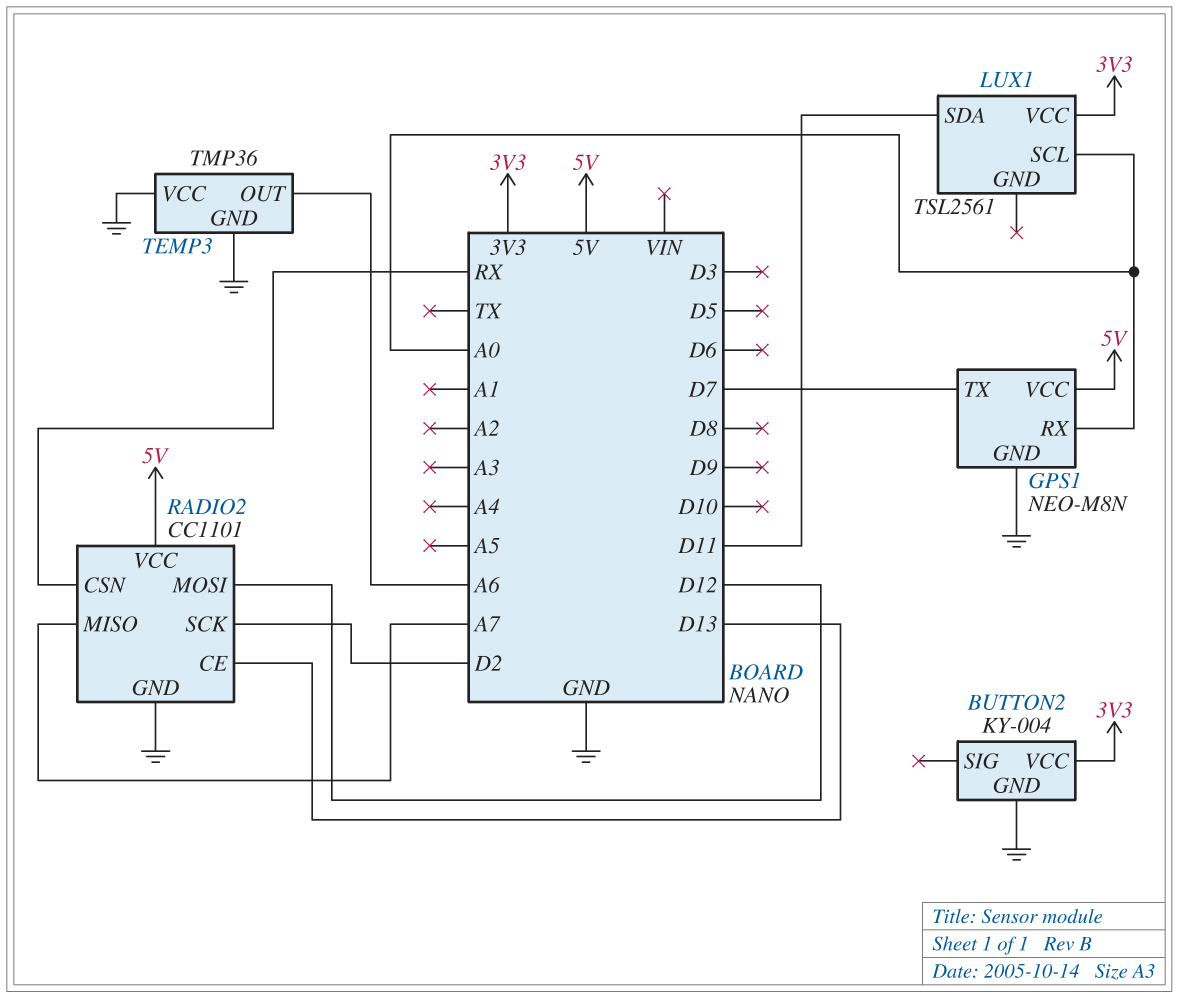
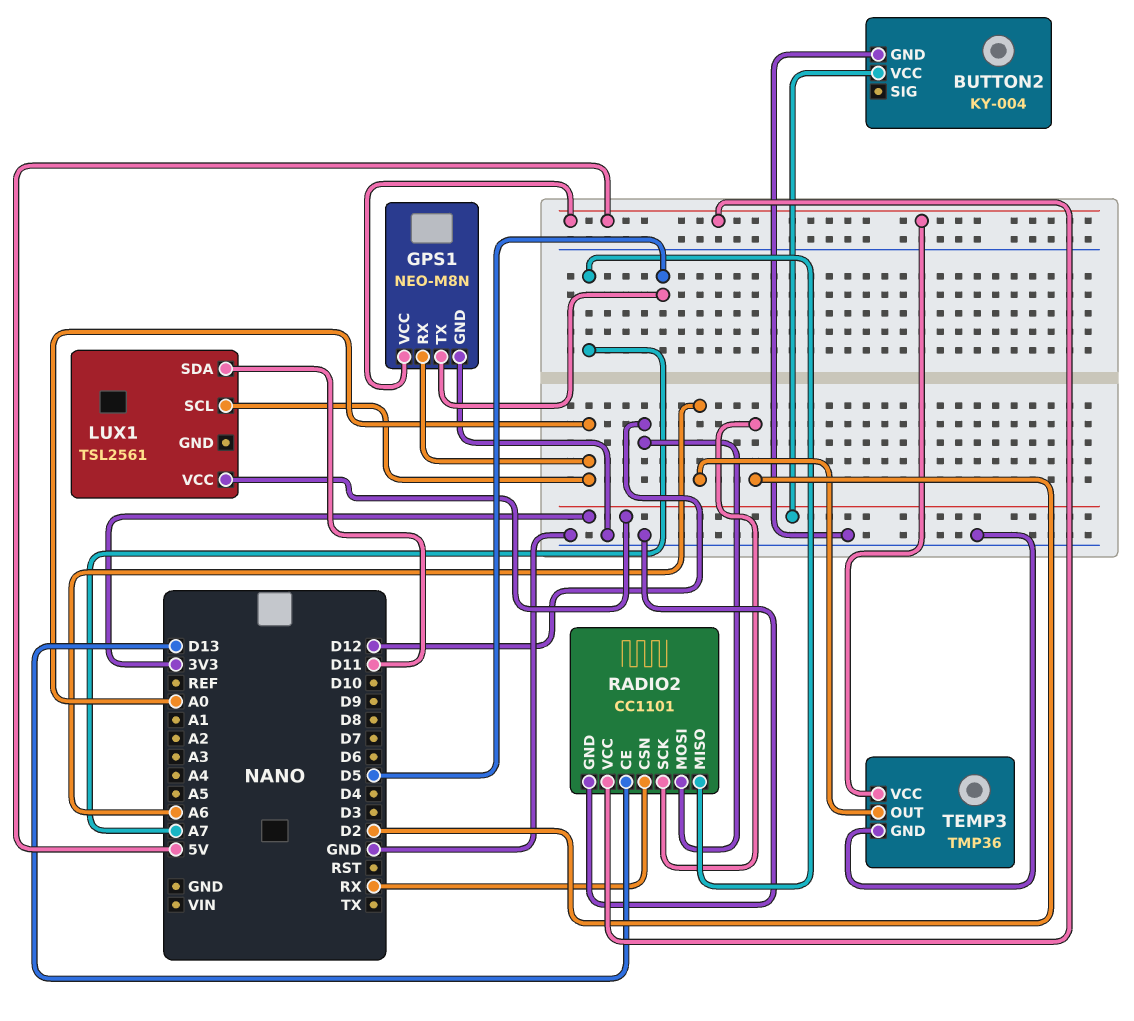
GPS1 pin TX: D7 -> D5
TEMP3 pin VCC: GND -> 5V

